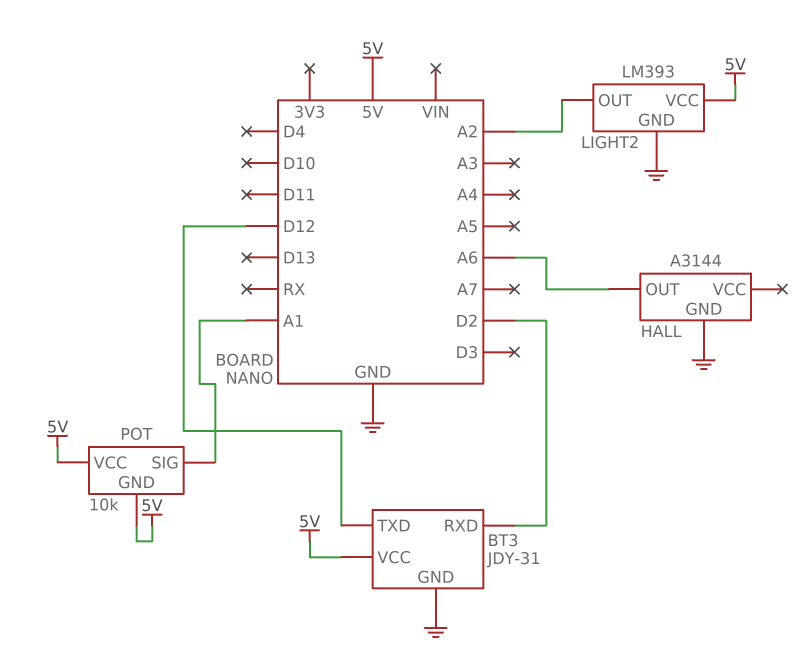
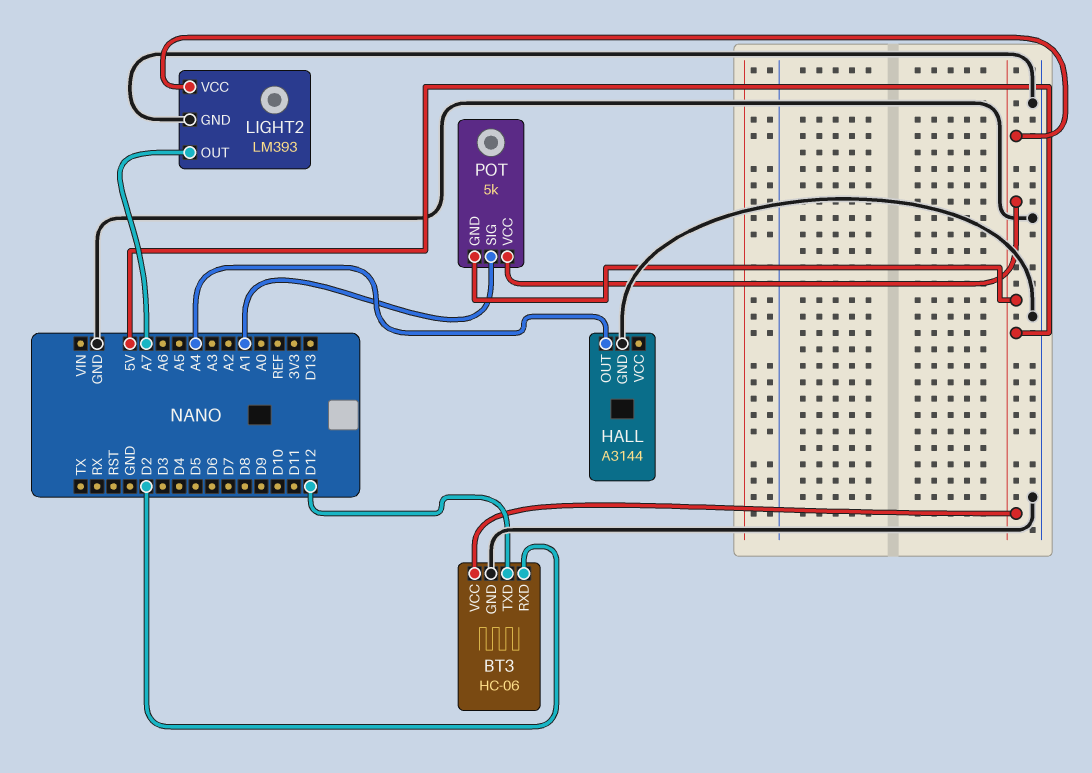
BT3: JDY-31 -> HC-06
HALL pin OUT: A6 -> A4
LIGHT2 pin OUT: A2 -> A7
POT: 10k -> 5k

